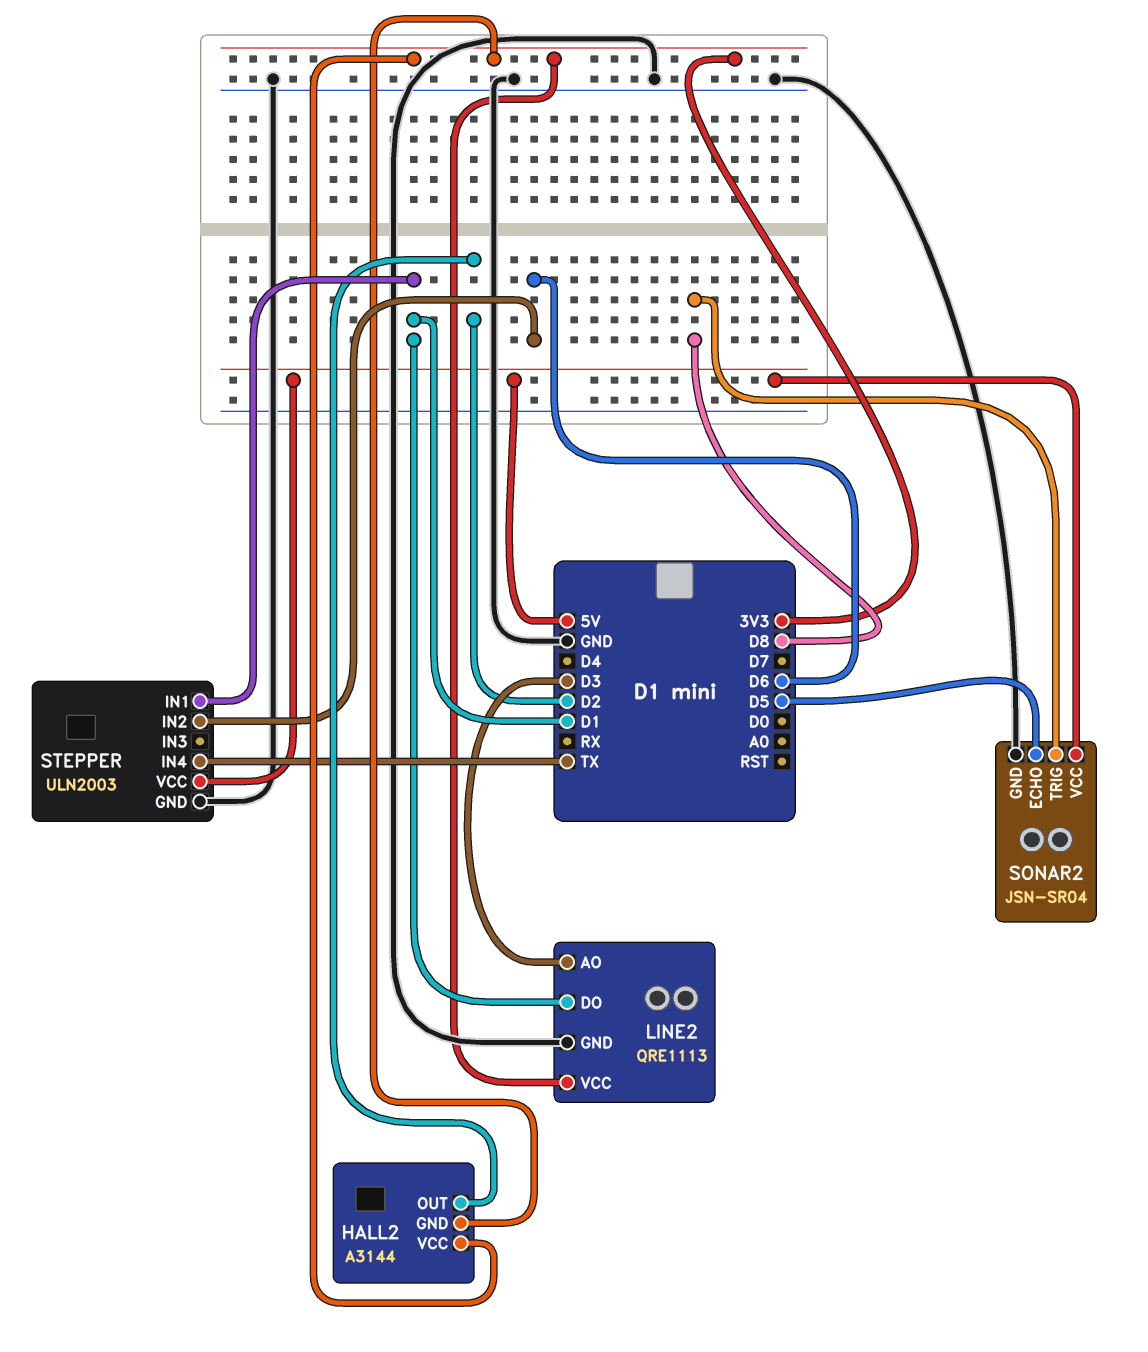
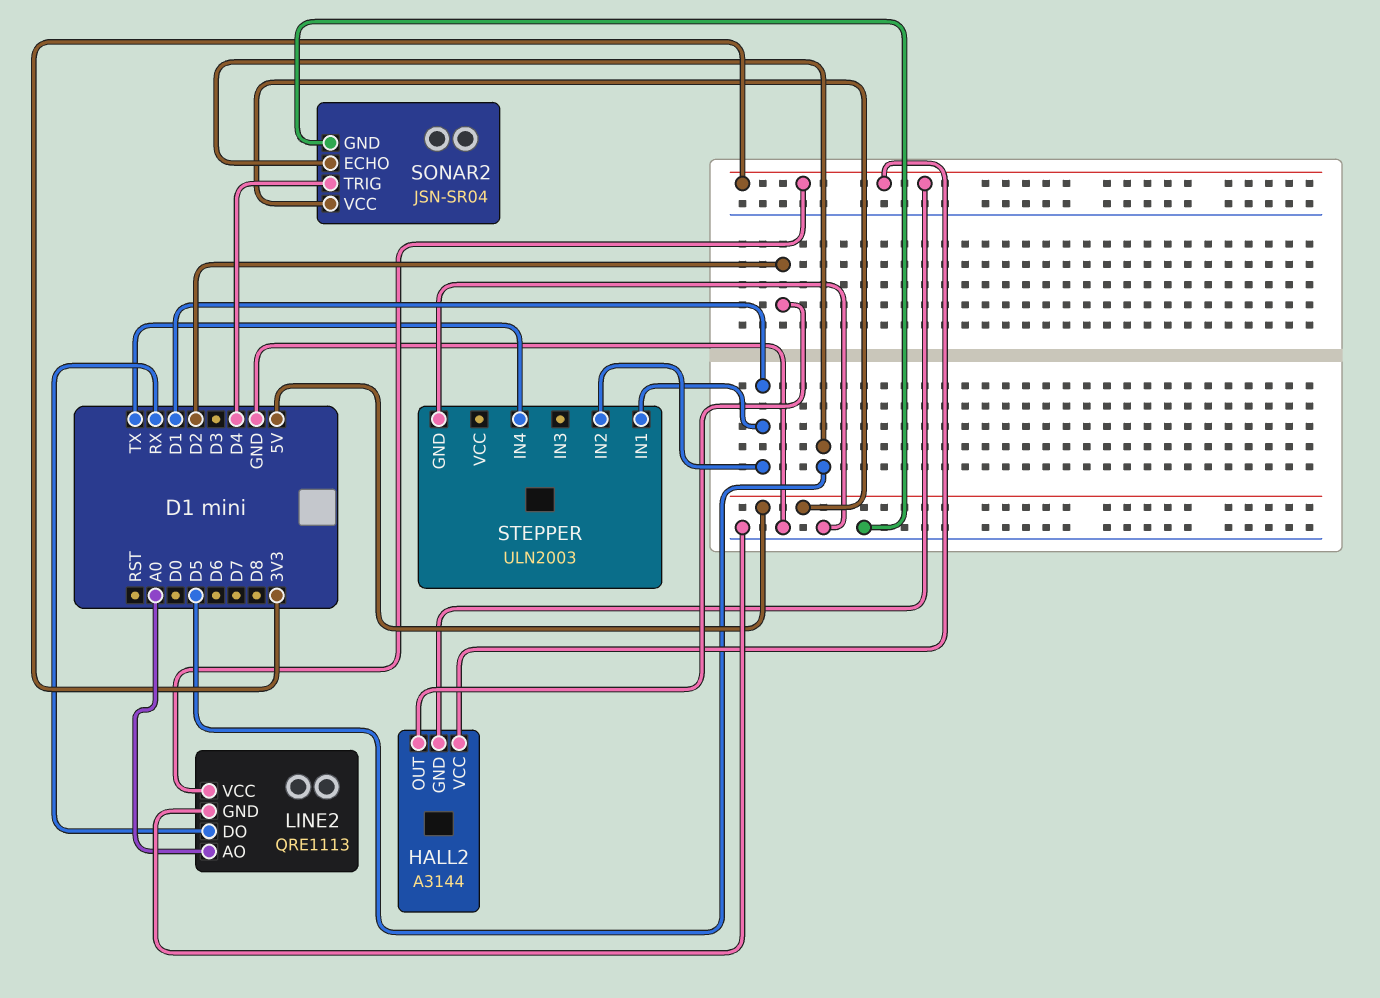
LINE2 pin AO: D3 -> A0
LINE2 pin DO: D1 -> RX
SONAR2 pin TRIG: D8 -> D4
STEPPER pin IN2: D6 -> D1
STEPPER pin VCC: 5V -> none

